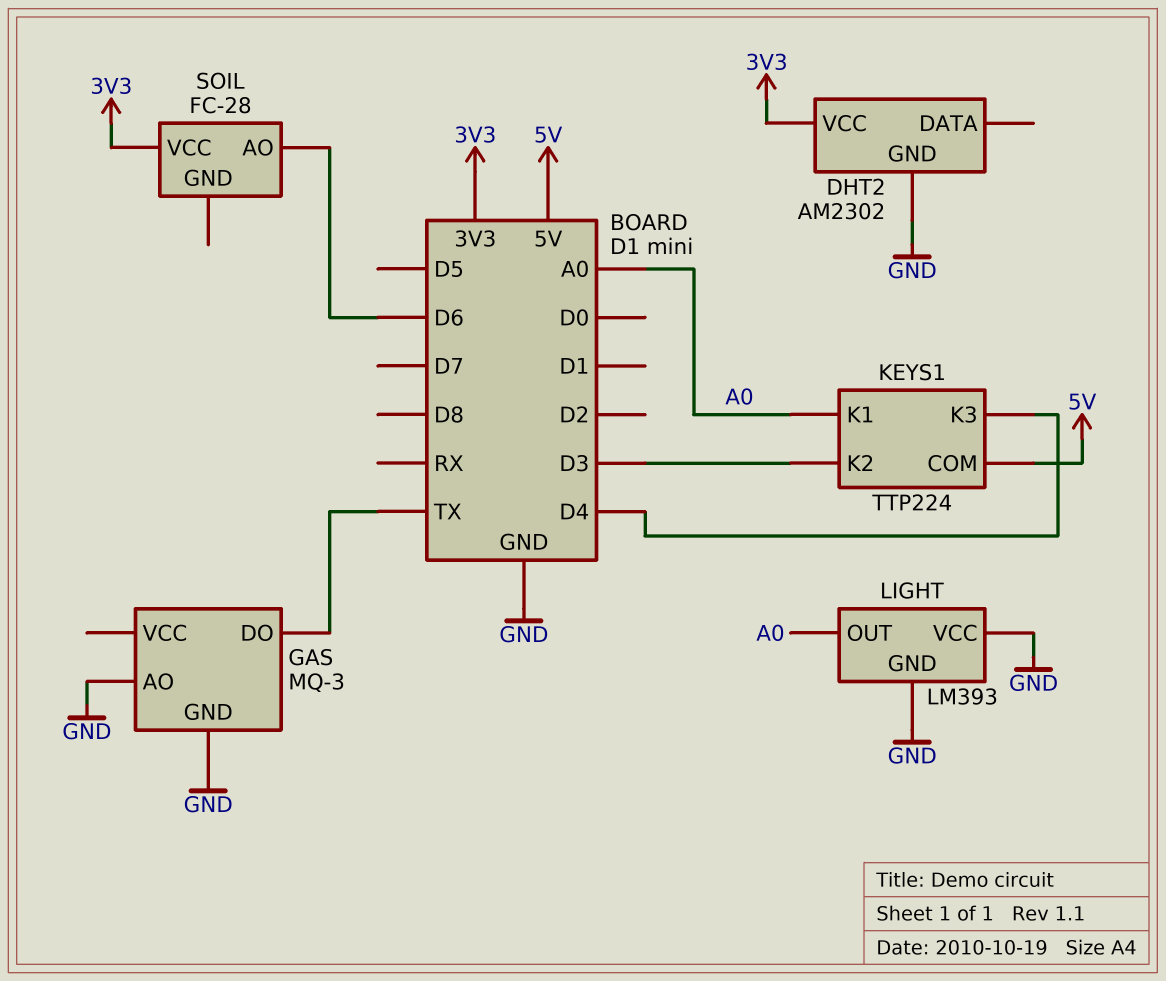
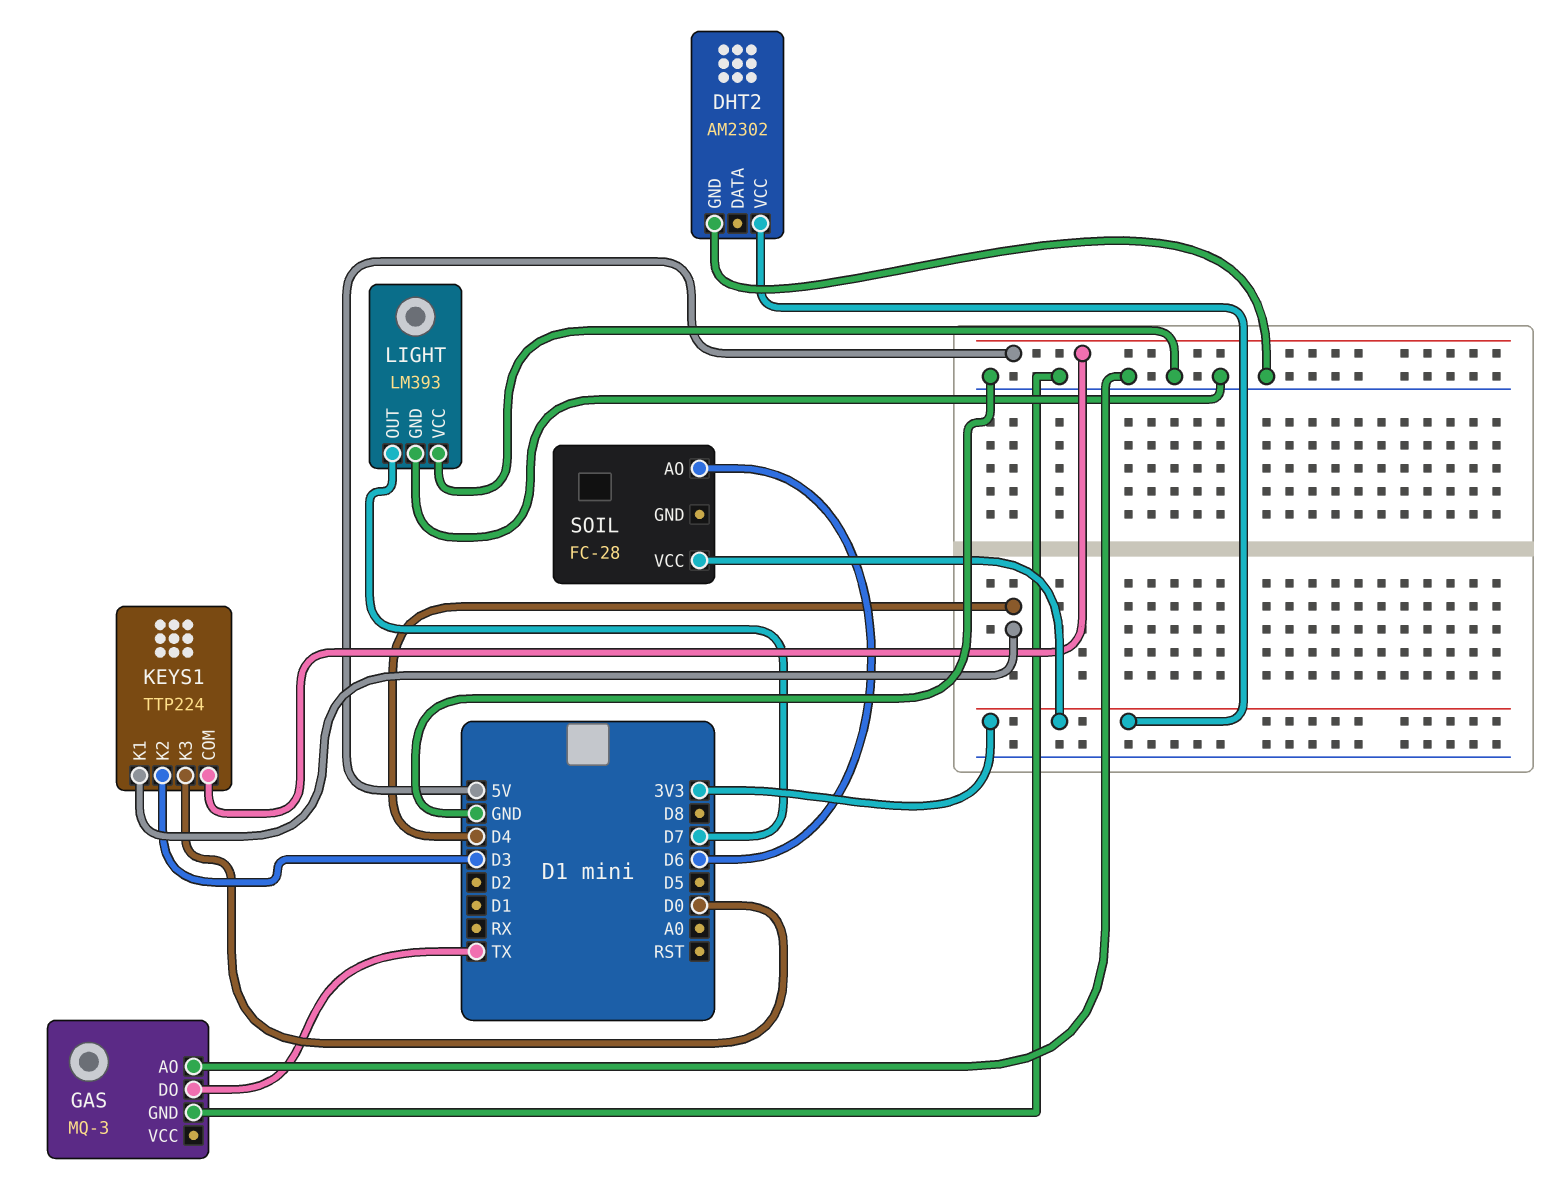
KEYS1 pin K1: A0 -> D4
KEYS1 pin K3: D4 -> D0
LIGHT pin OUT: A0 -> D7

